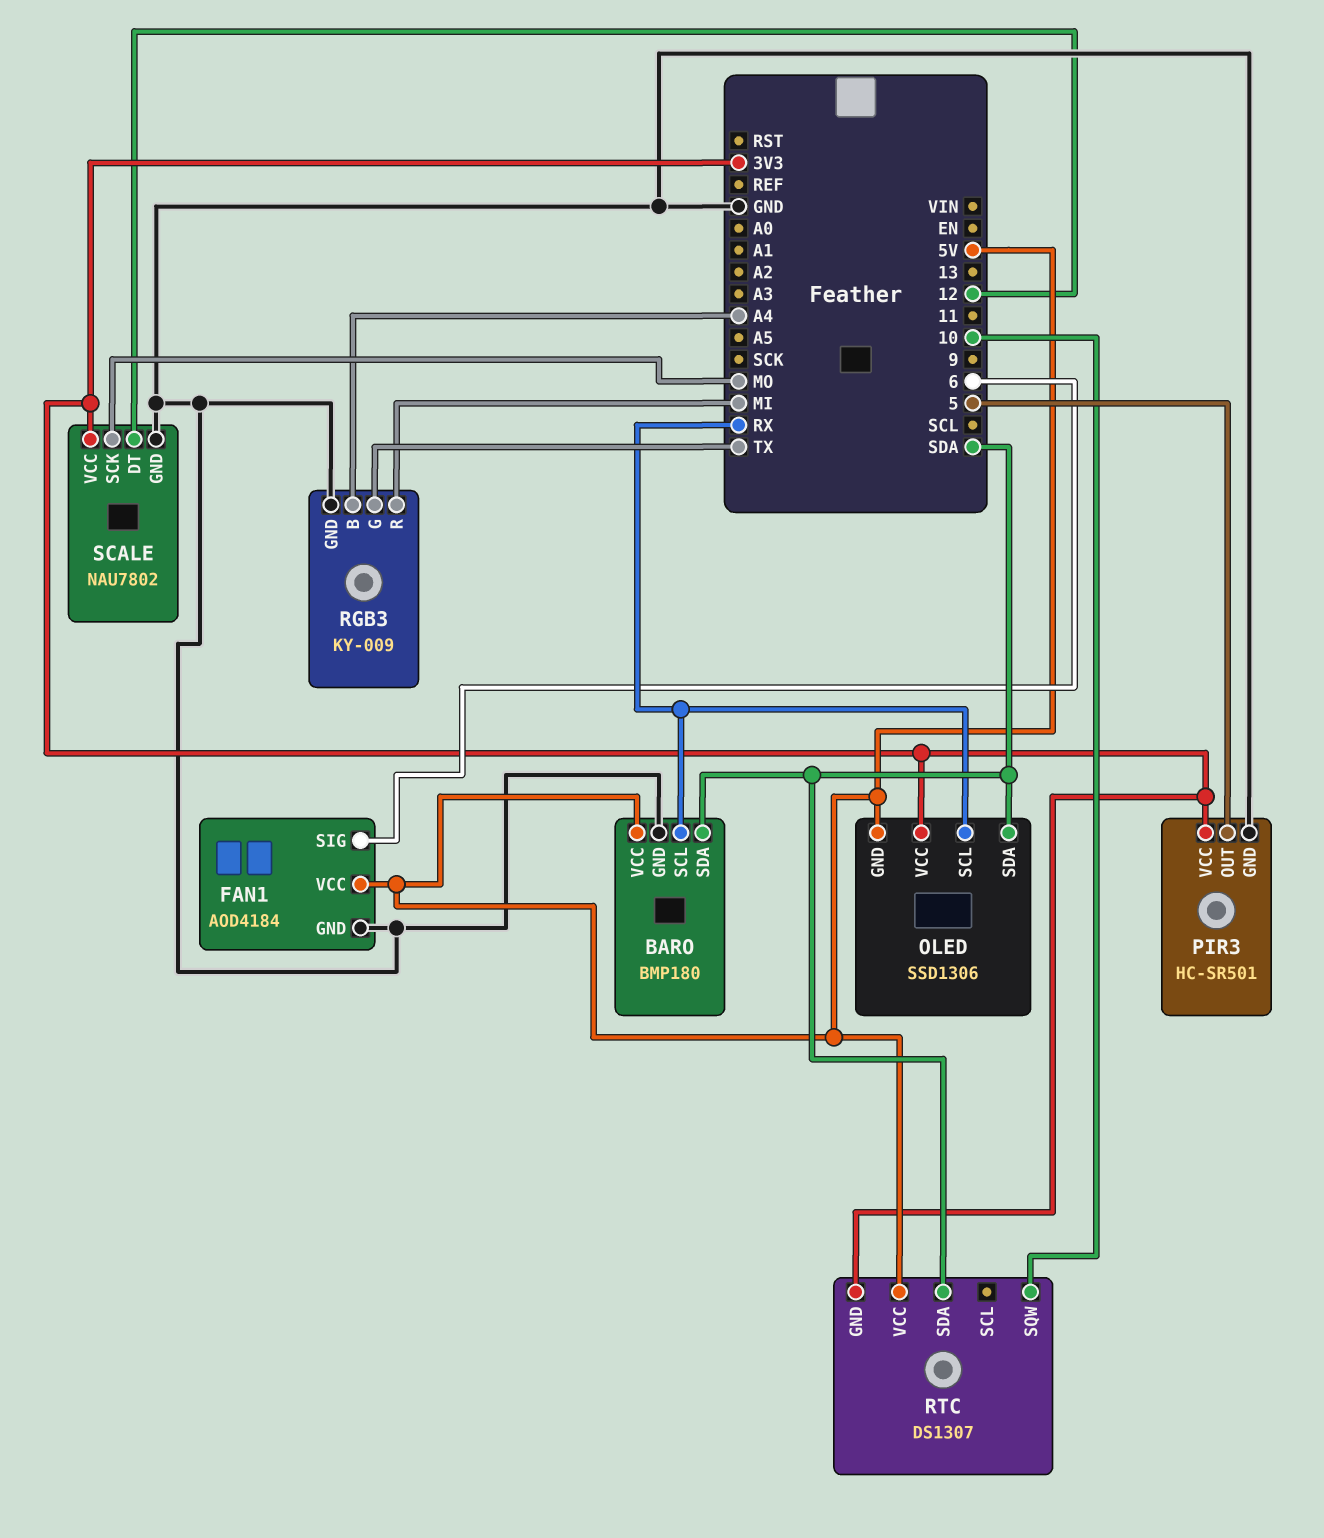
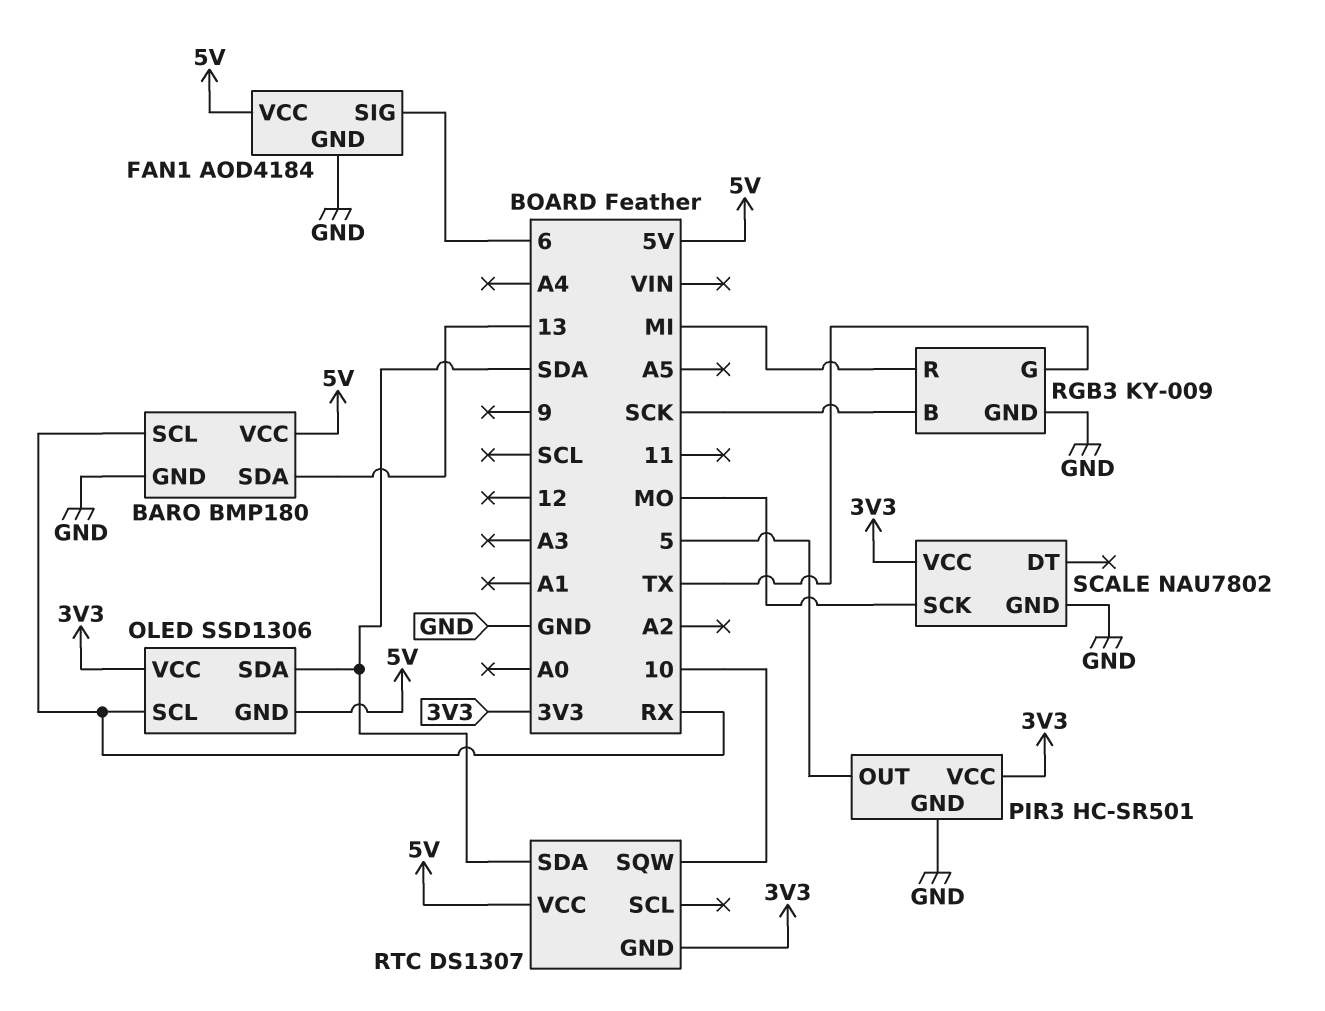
BARO pin SDA: SDA -> 13
RGB3 pin B: A4 -> SCK
SCALE pin DT: 12 -> none

